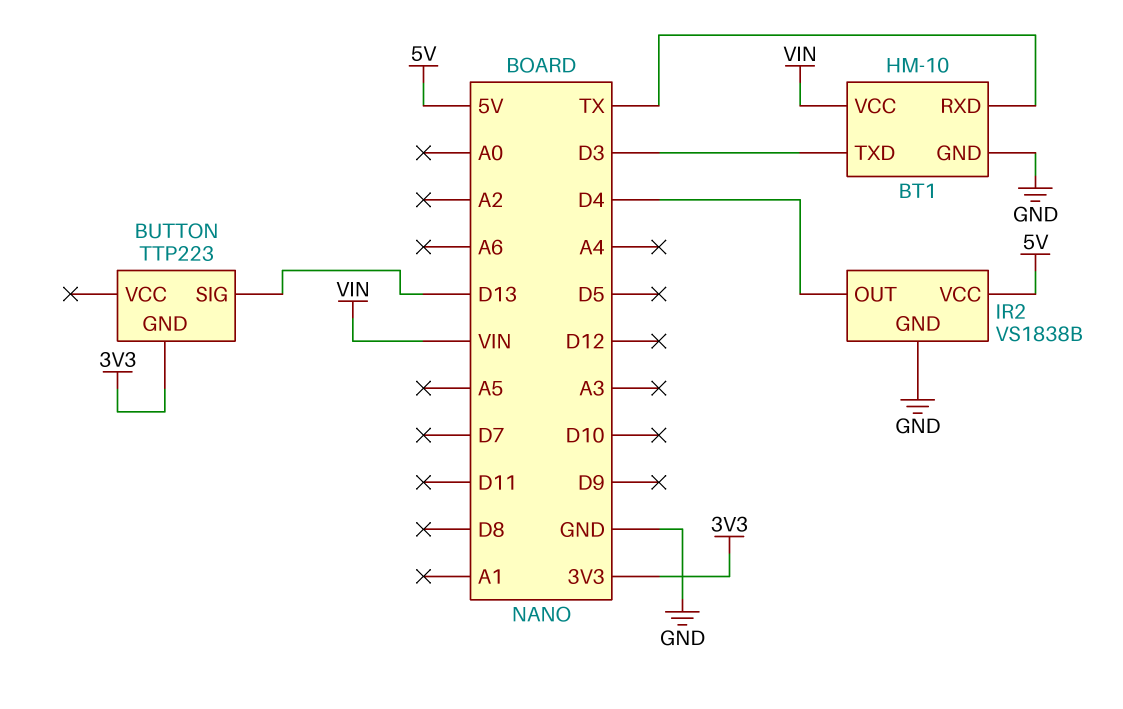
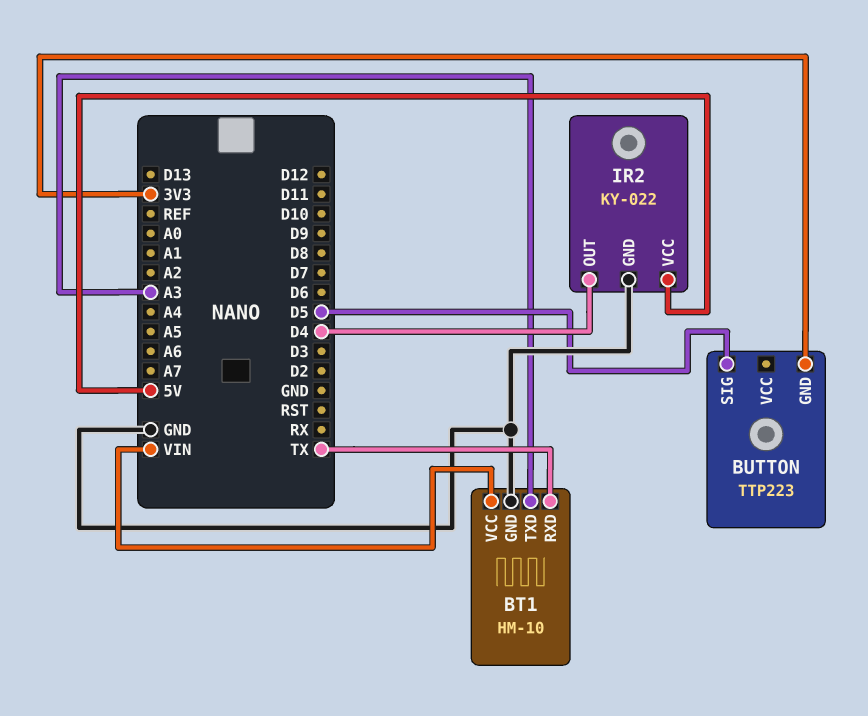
BT1 pin TXD: D3 -> A3
BUTTON pin SIG: D13 -> D5
IR2: VS1838B -> KY-022

